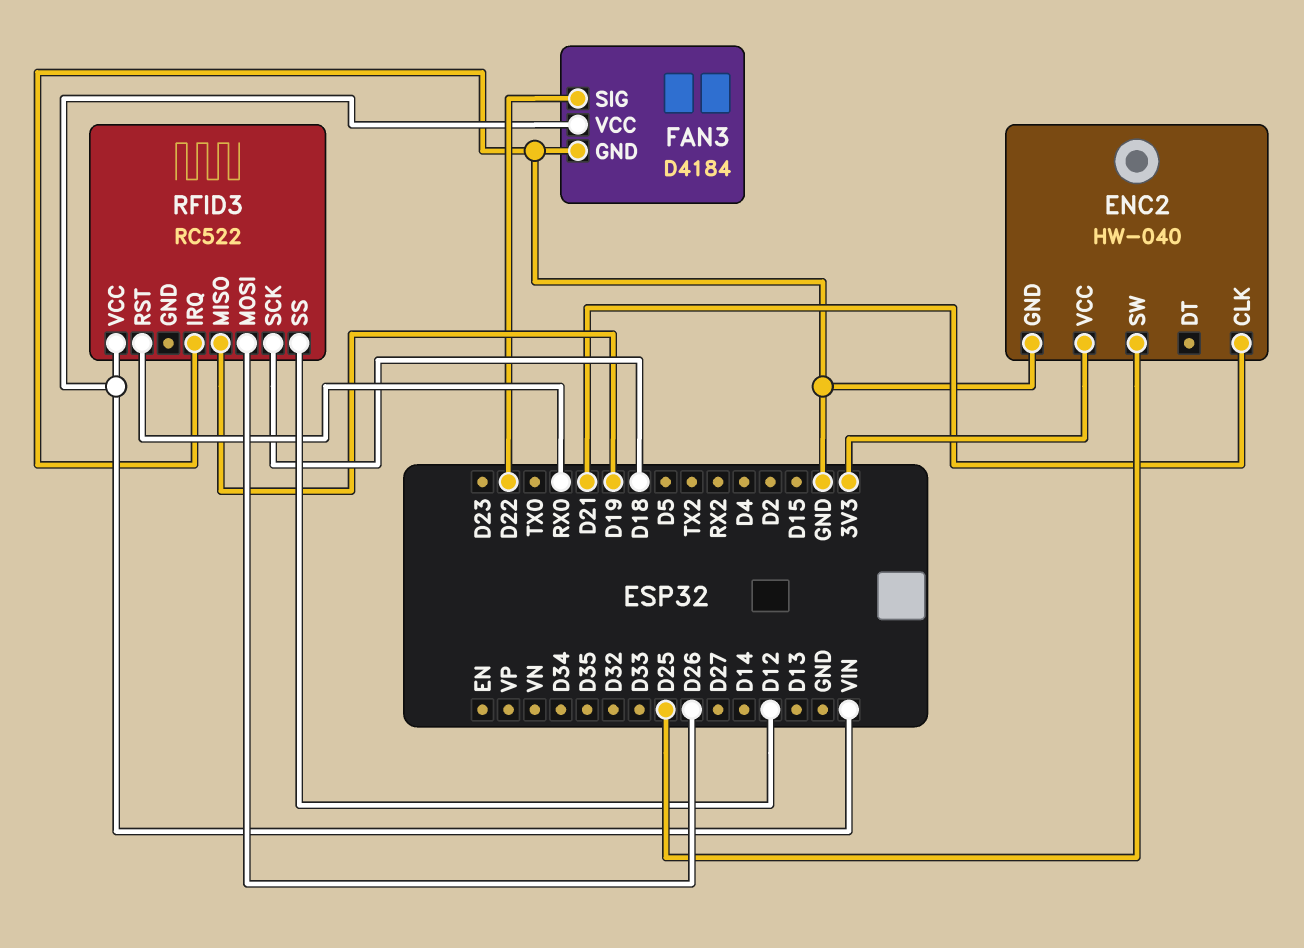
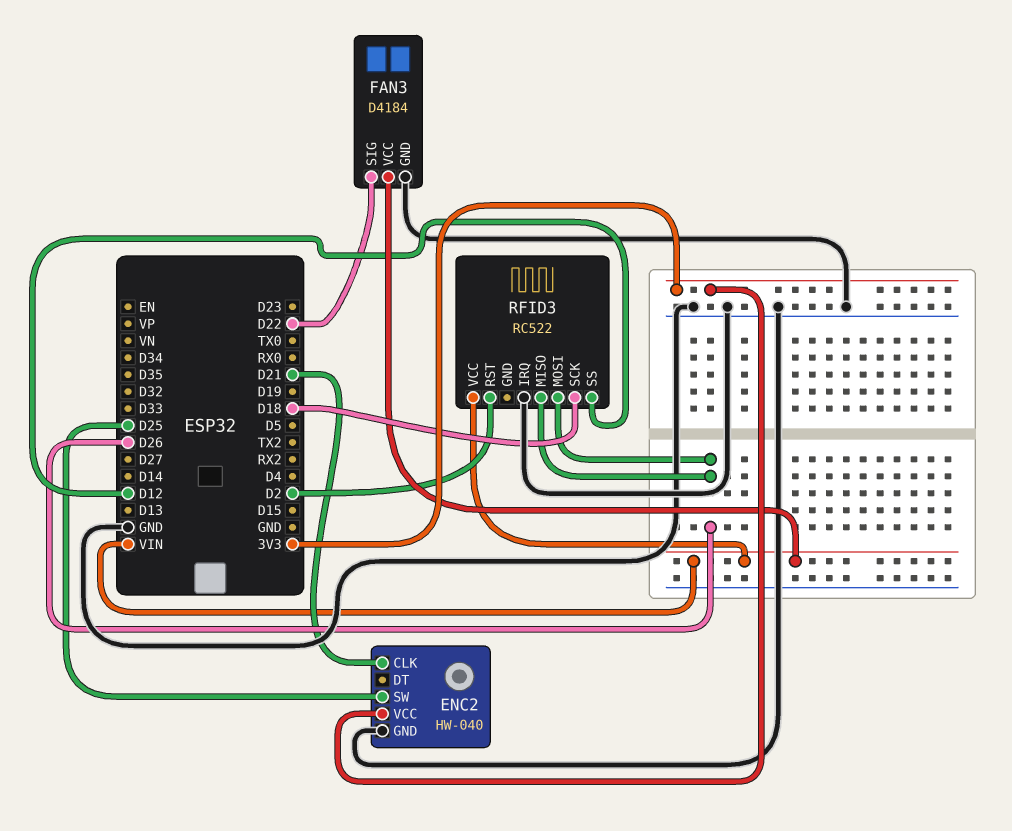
RFID3 pin MISO: D19 -> D26
RFID3 pin RST: RX0 -> D2

